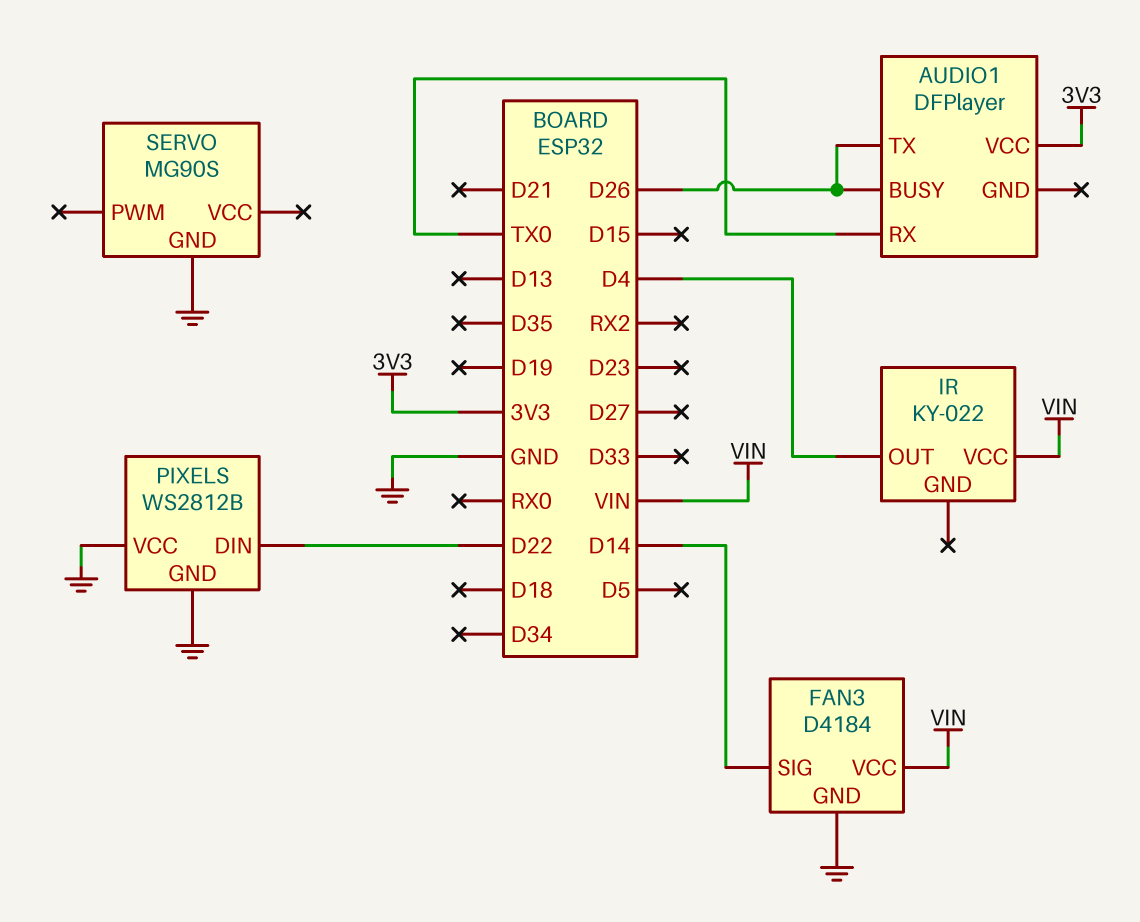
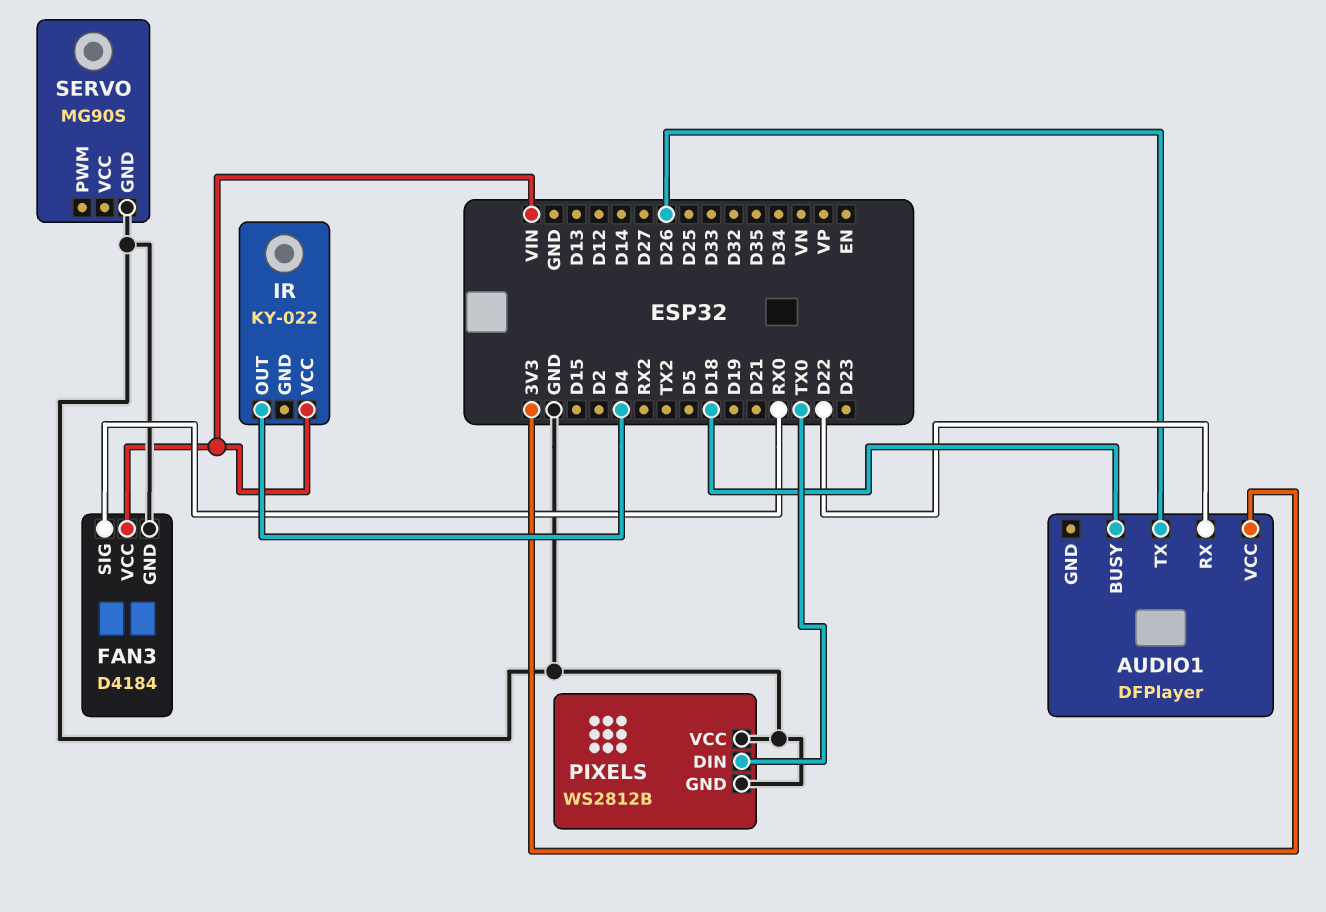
AUDIO1 pin BUSY: D26 -> D18
AUDIO1 pin RX: TX0 -> D22
FAN3 pin SIG: D14 -> RX0
PIXELS pin DIN: D22 -> TX0

